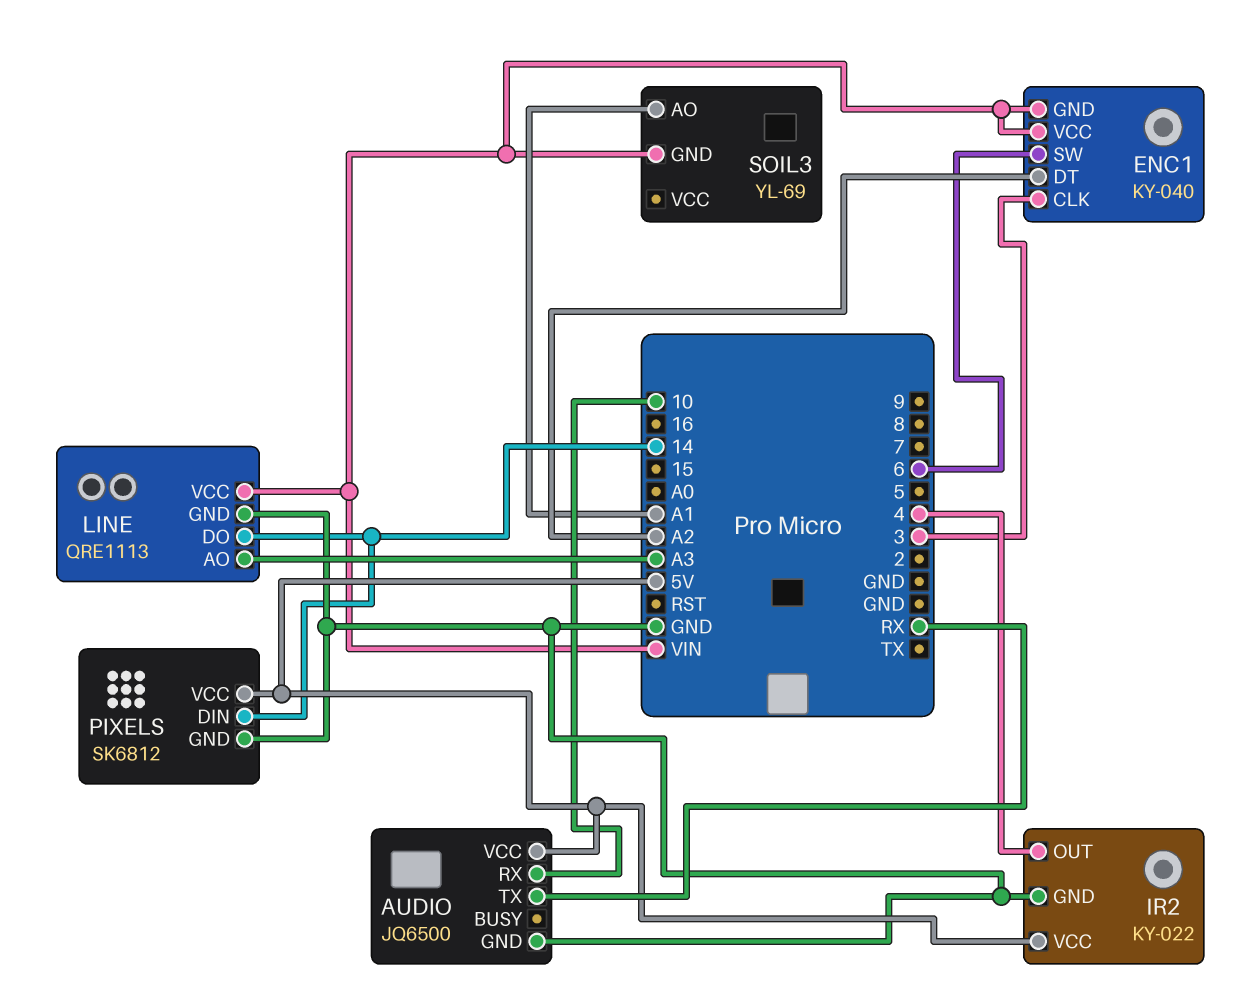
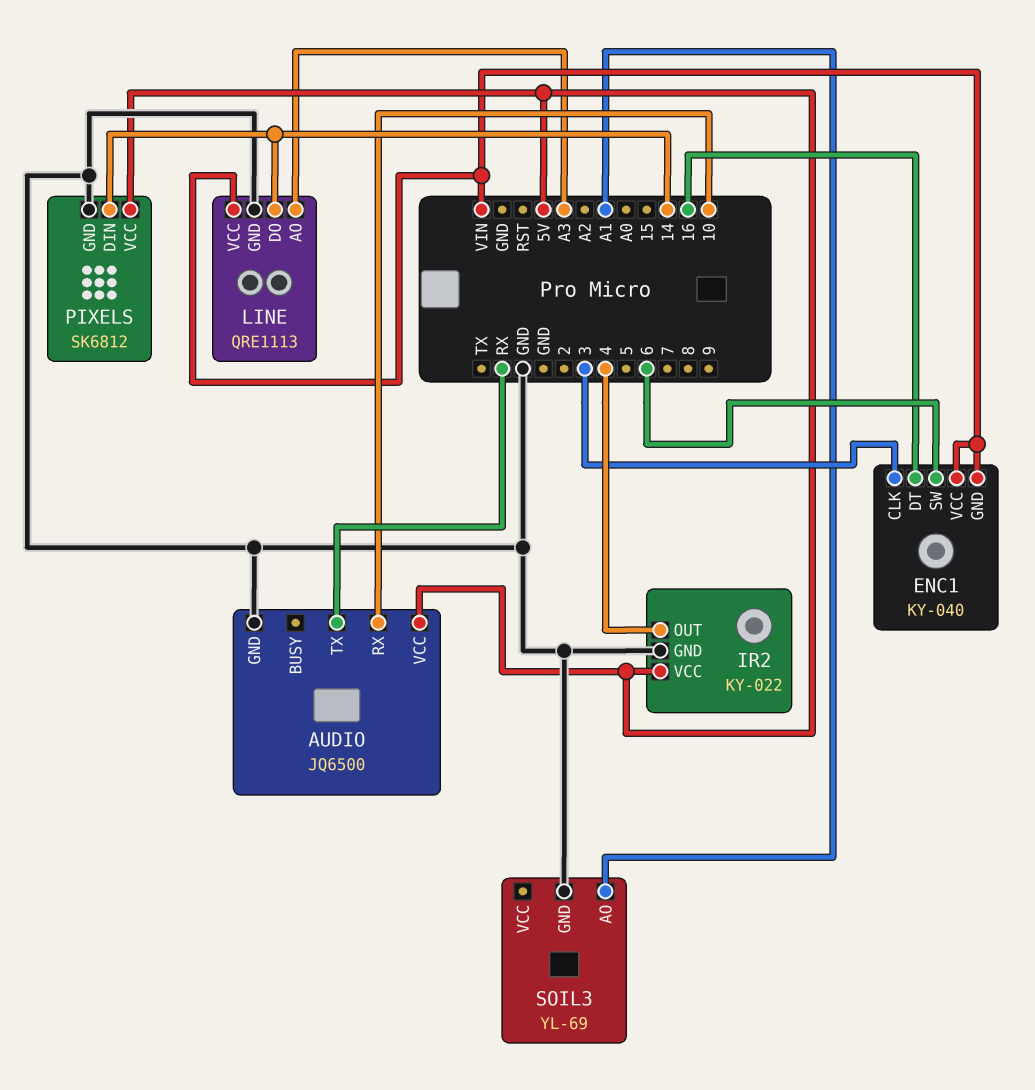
ENC1 pin DT: A2 -> 16
SOIL3 pin GND: VIN -> GND

